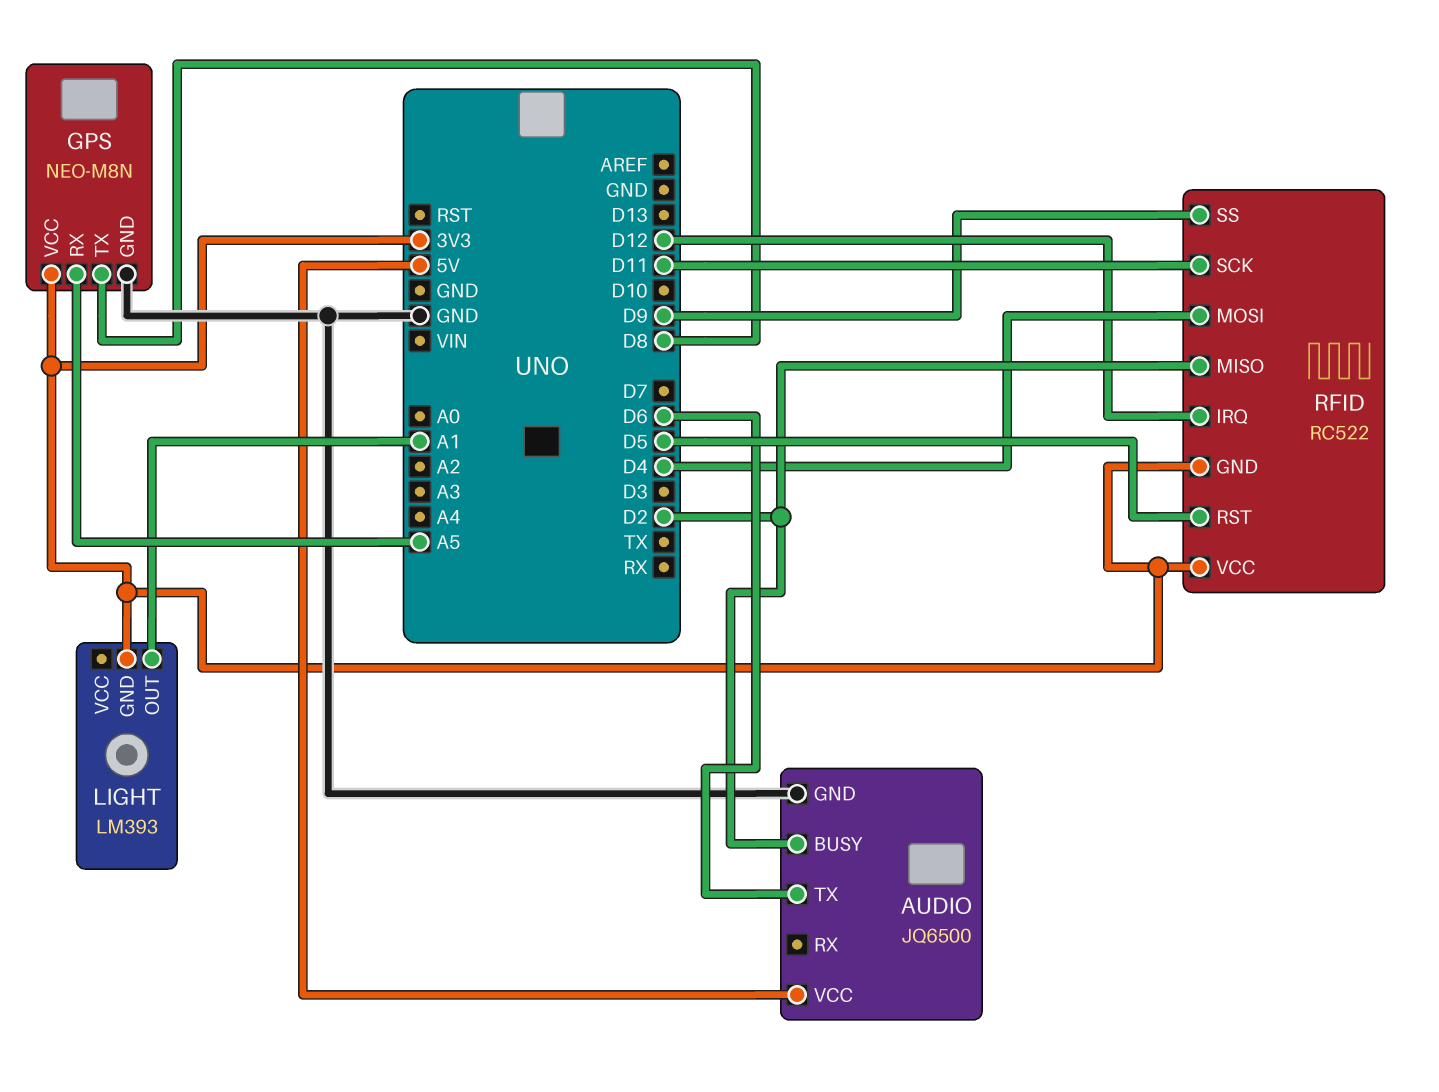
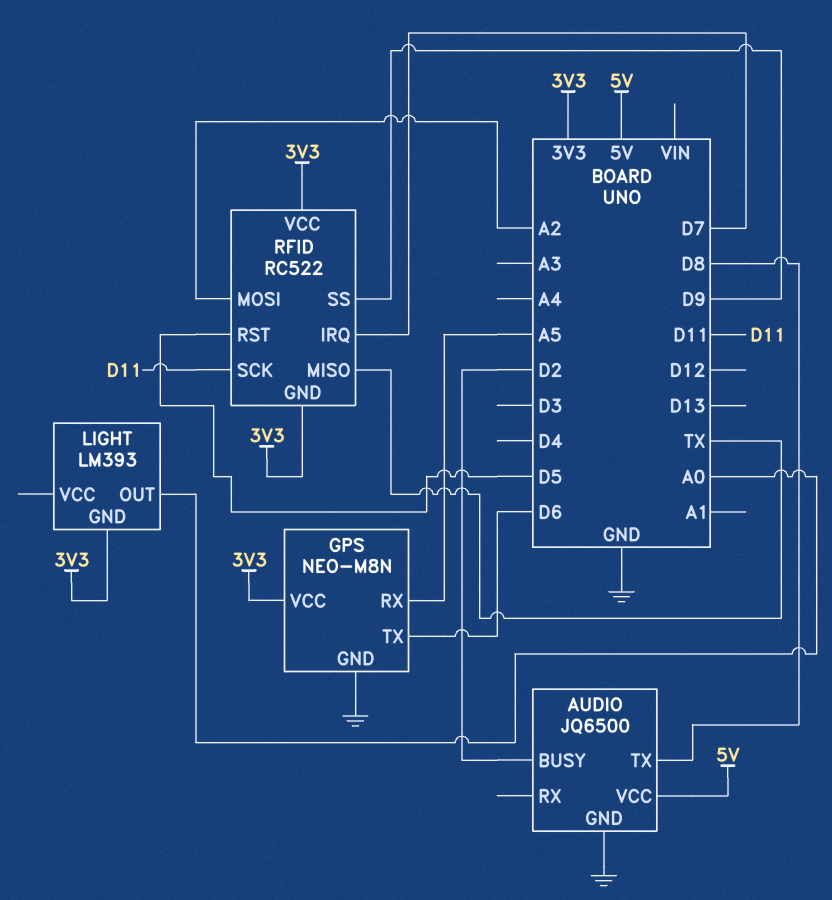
AUDIO pin TX: D6 -> D8
GPS pin TX: D8 -> D6
LIGHT pin OUT: A1 -> A0
RFID pin IRQ: D12 -> D7
RFID pin MISO: D2 -> TX
RFID pin MOSI: D4 -> A2

